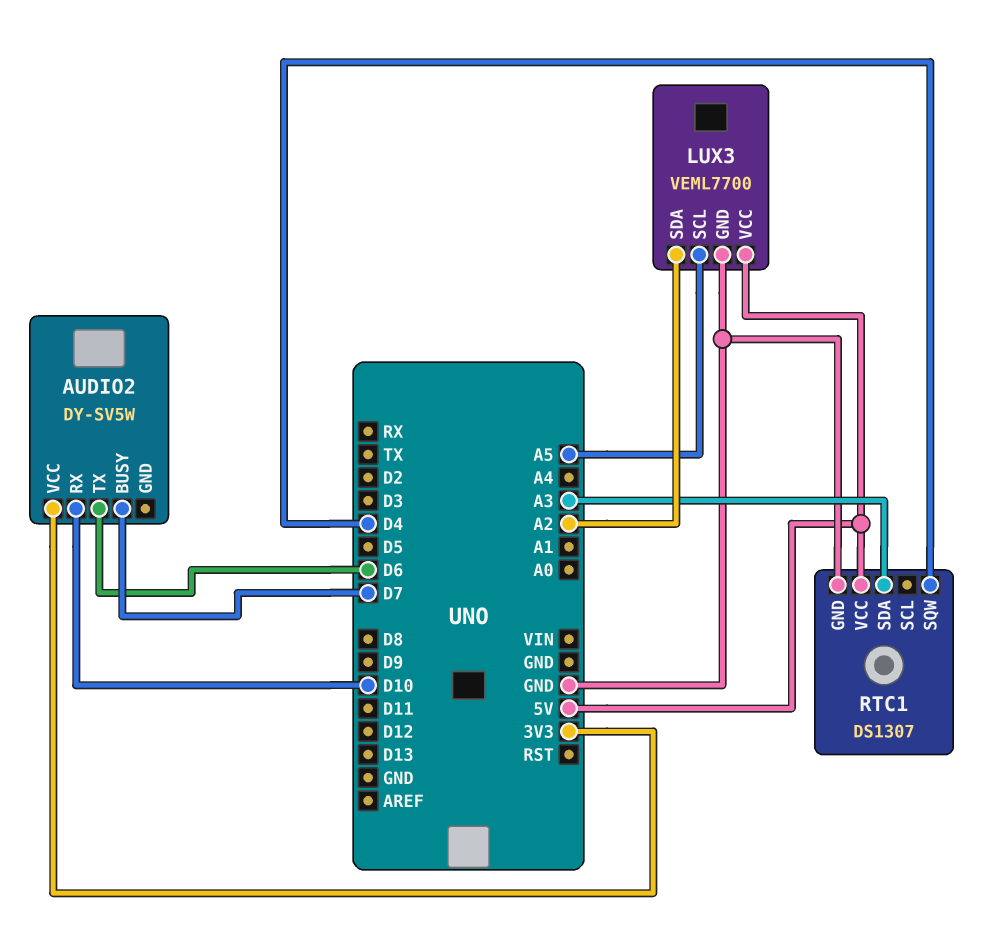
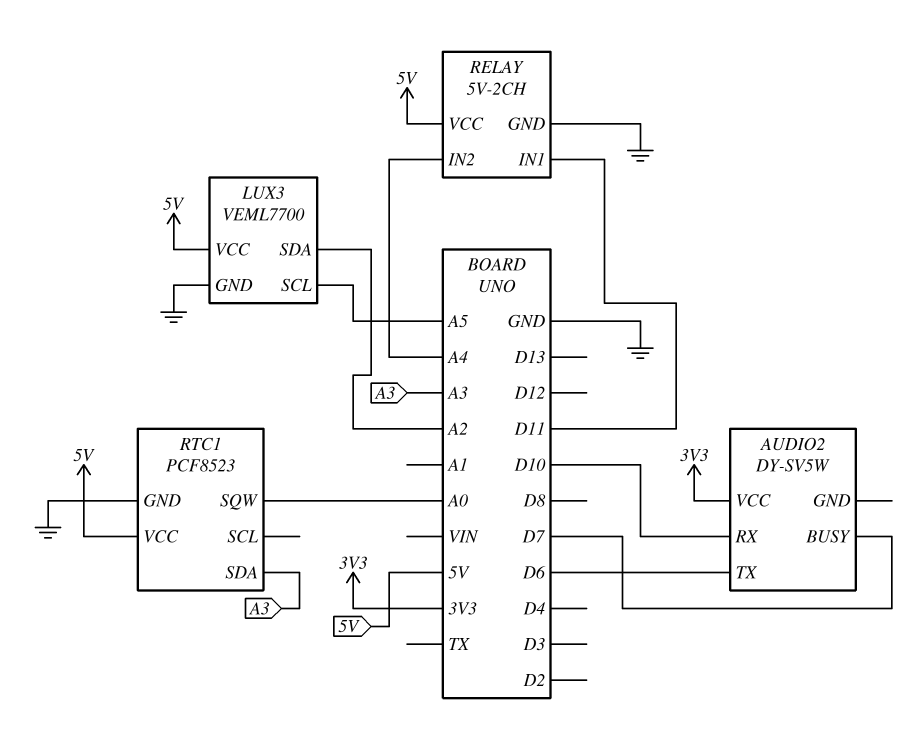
RELAY: none -> 5V-2CH
RELAY pin GND: none -> GND
RELAY pin IN1: none -> D11
RELAY pin IN2: none -> A4
RELAY pin VCC: none -> 5V
RTC1: DS1307 -> PCF8523
RTC1 pin SQW: D4 -> A0

